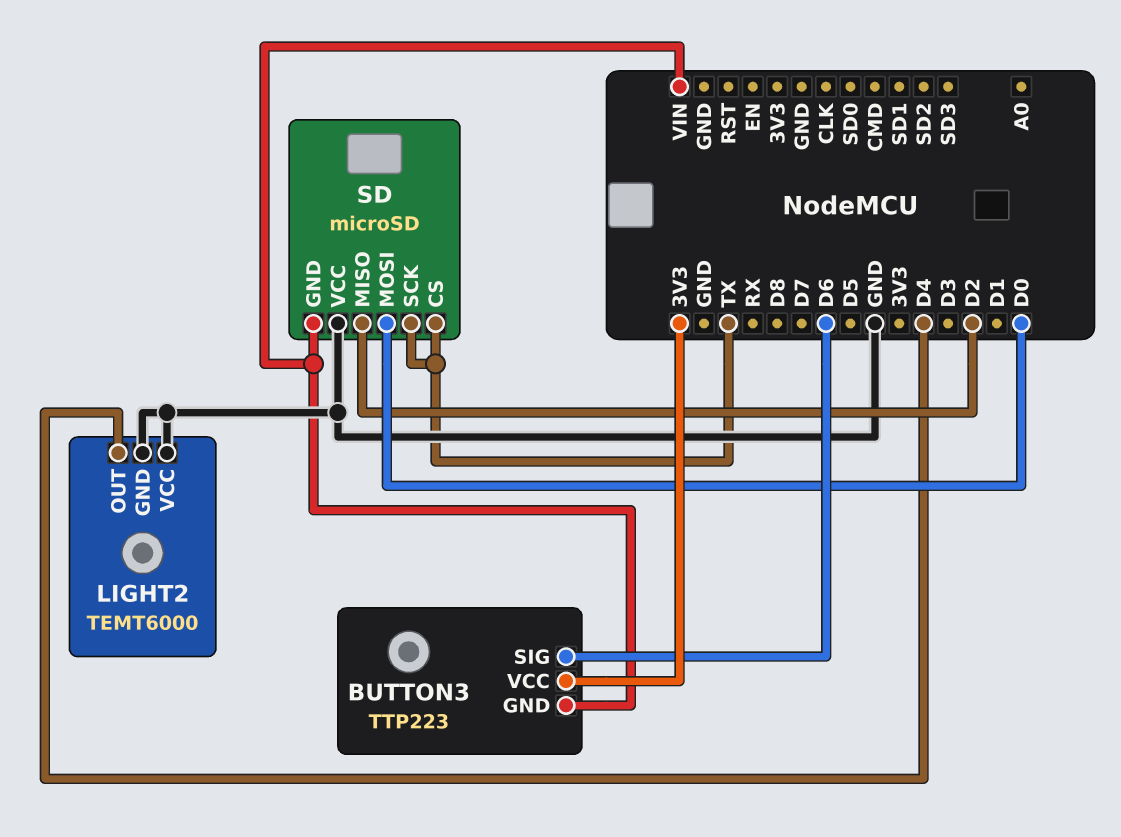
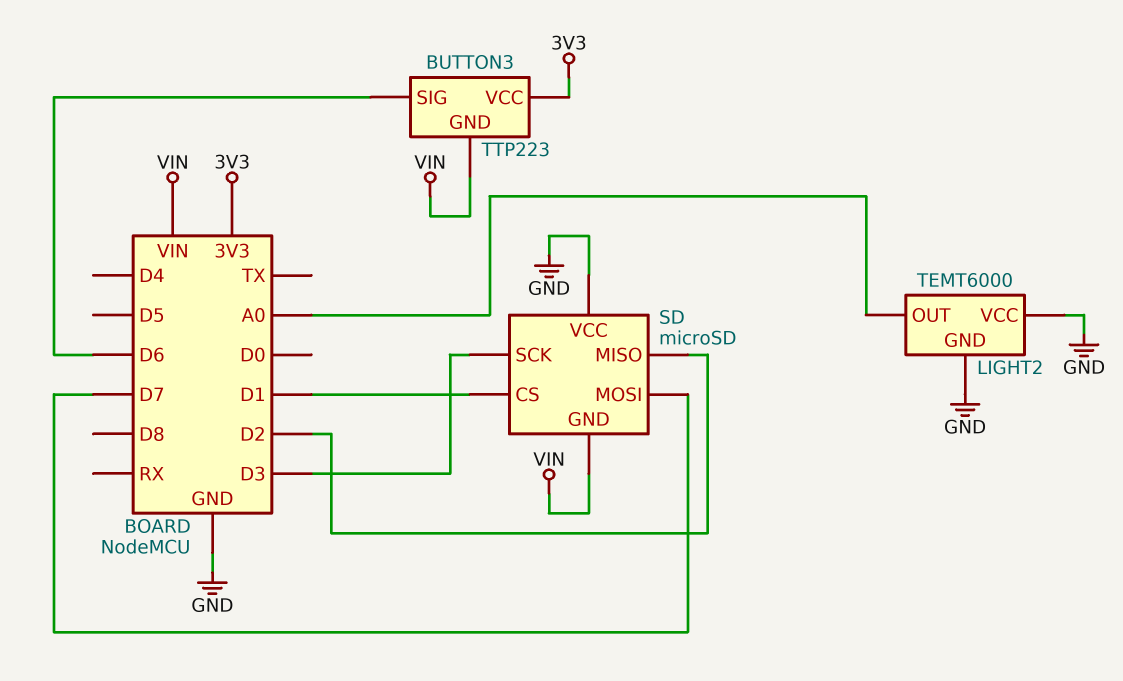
LIGHT2 pin OUT: D4 -> A0
SD pin CS: TX -> D1
SD pin MOSI: D0 -> D7
SD pin SCK: TX -> D3

